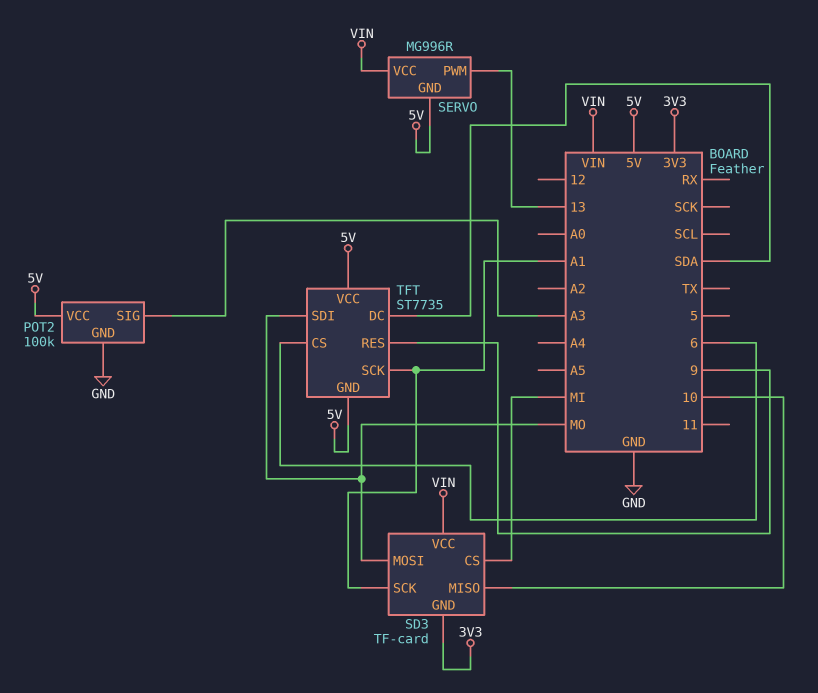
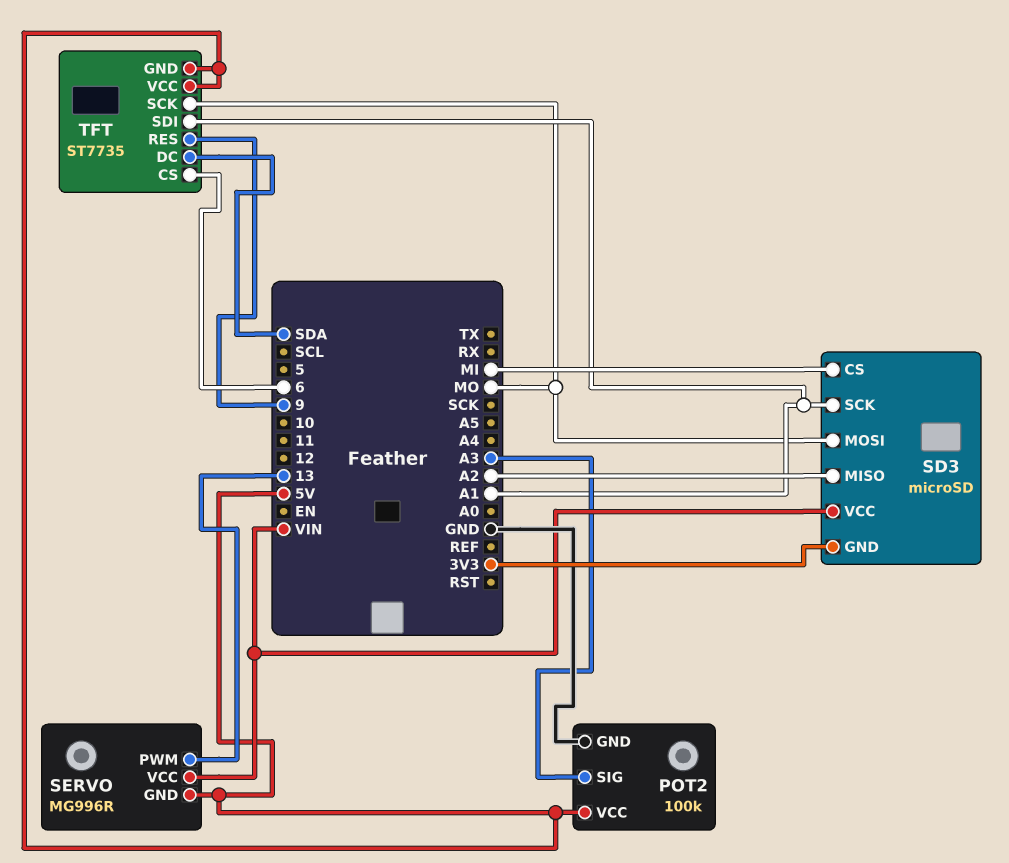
SD3: TF-card -> microSD
SD3 pin MISO: 10 -> A2
TFT pin SCK: A1 -> MO
TFT pin SDI: MO -> A1

